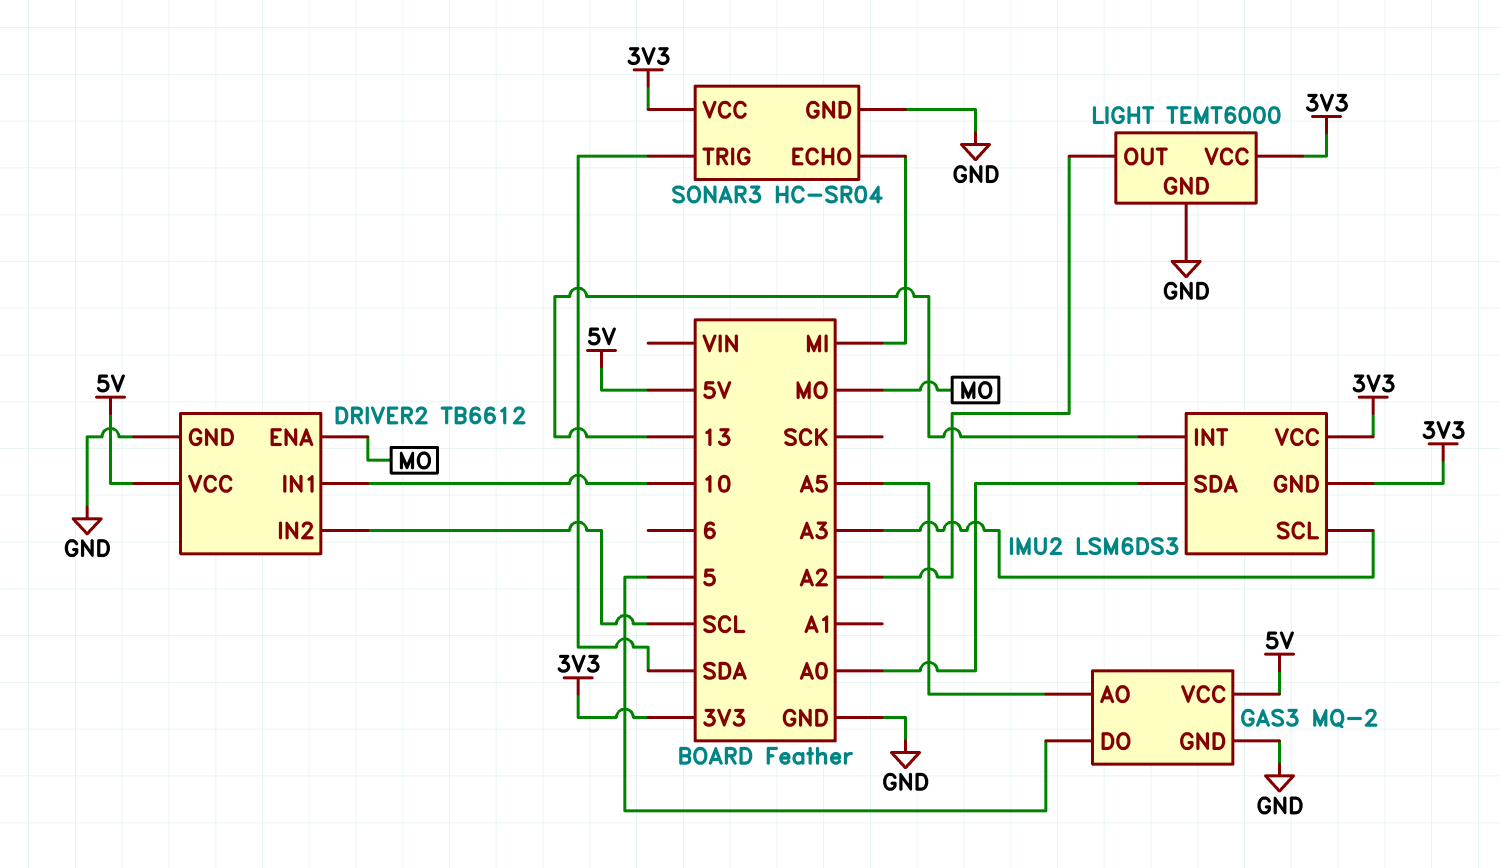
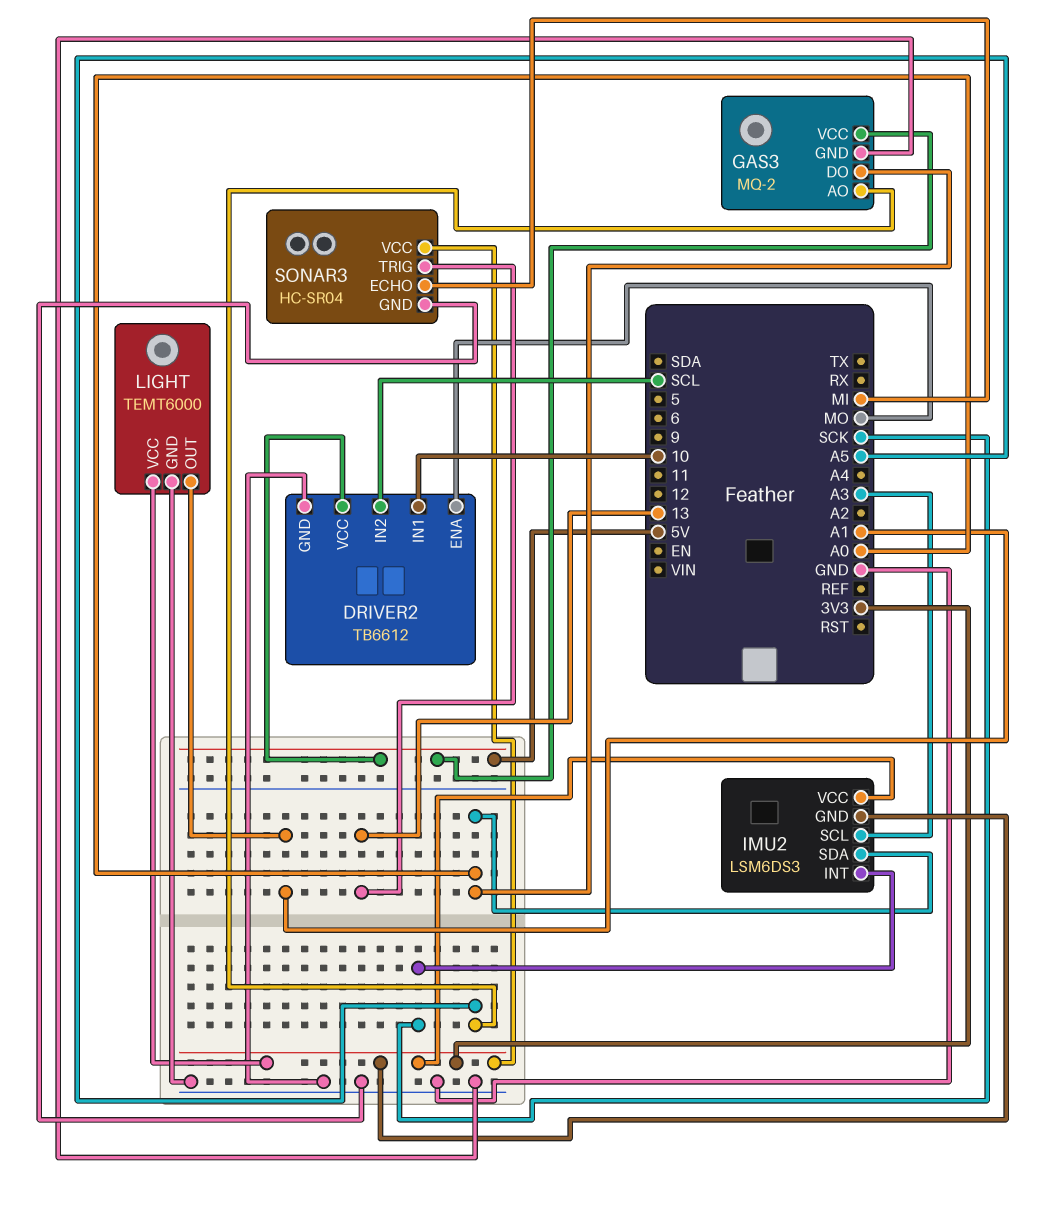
GAS3 pin DO: 5 -> A0
IMU2 pin INT: 13 -> SCK
LIGHT pin OUT: A2 -> A1
SONAR3 pin TRIG: SDA -> 13

